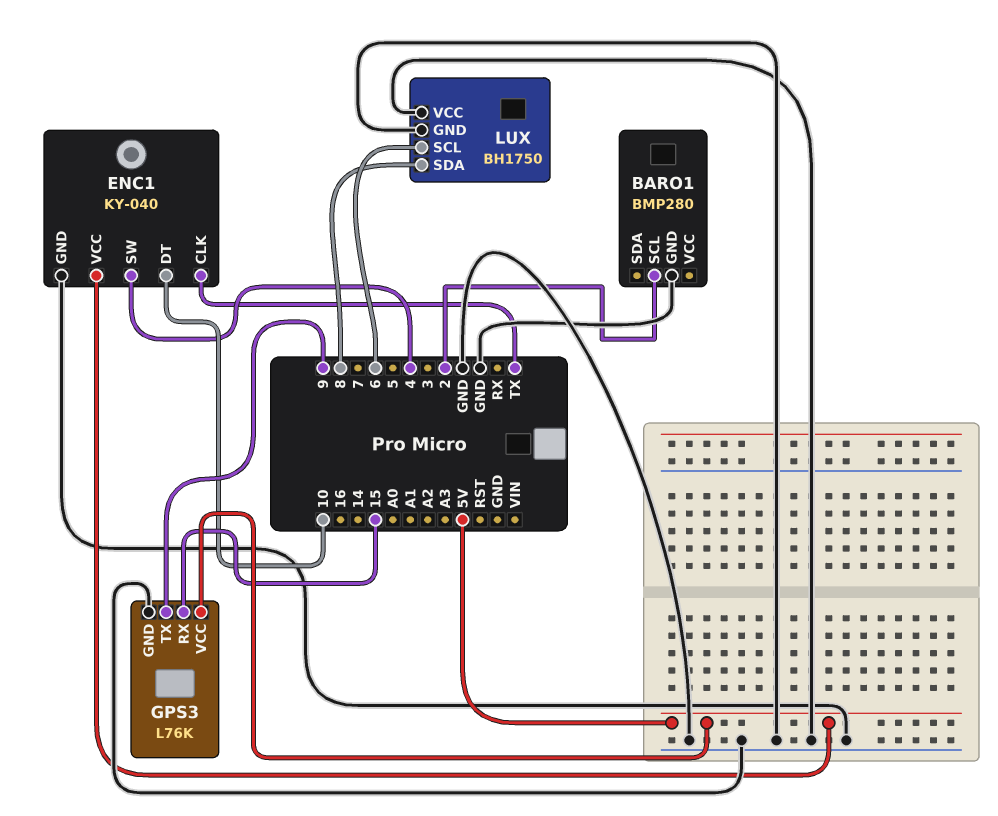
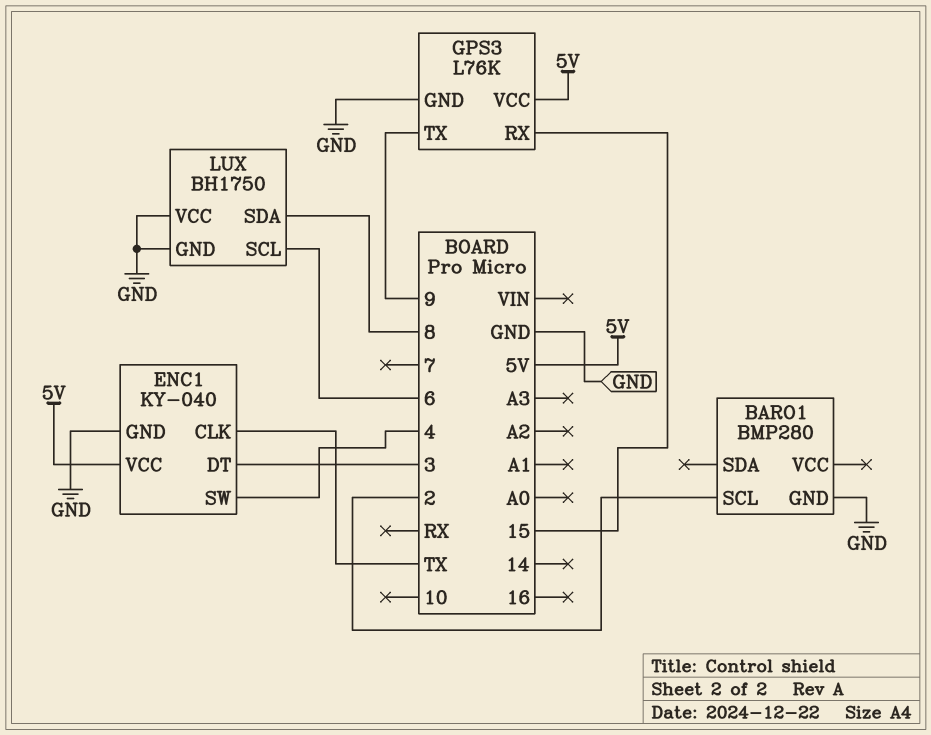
ENC1 pin DT: 10 -> 3

